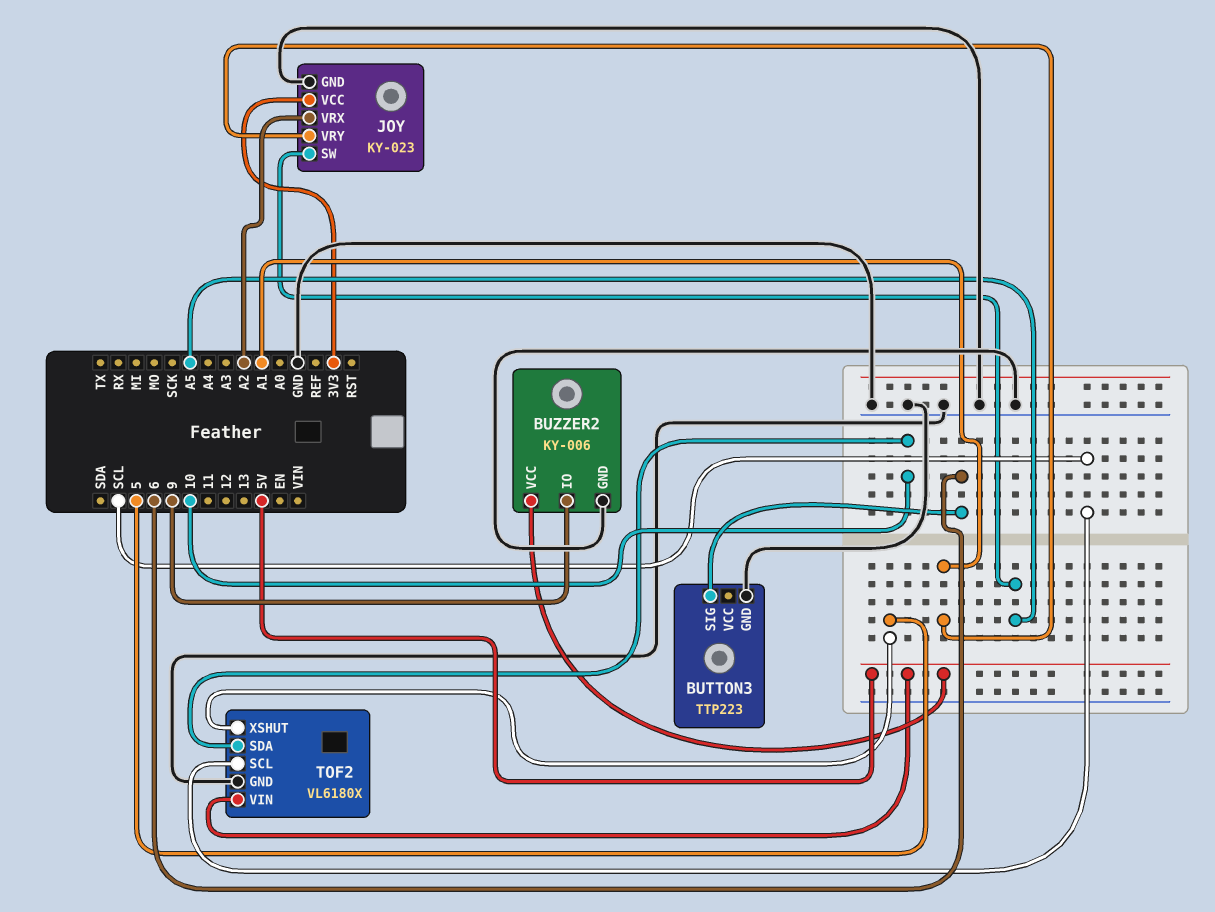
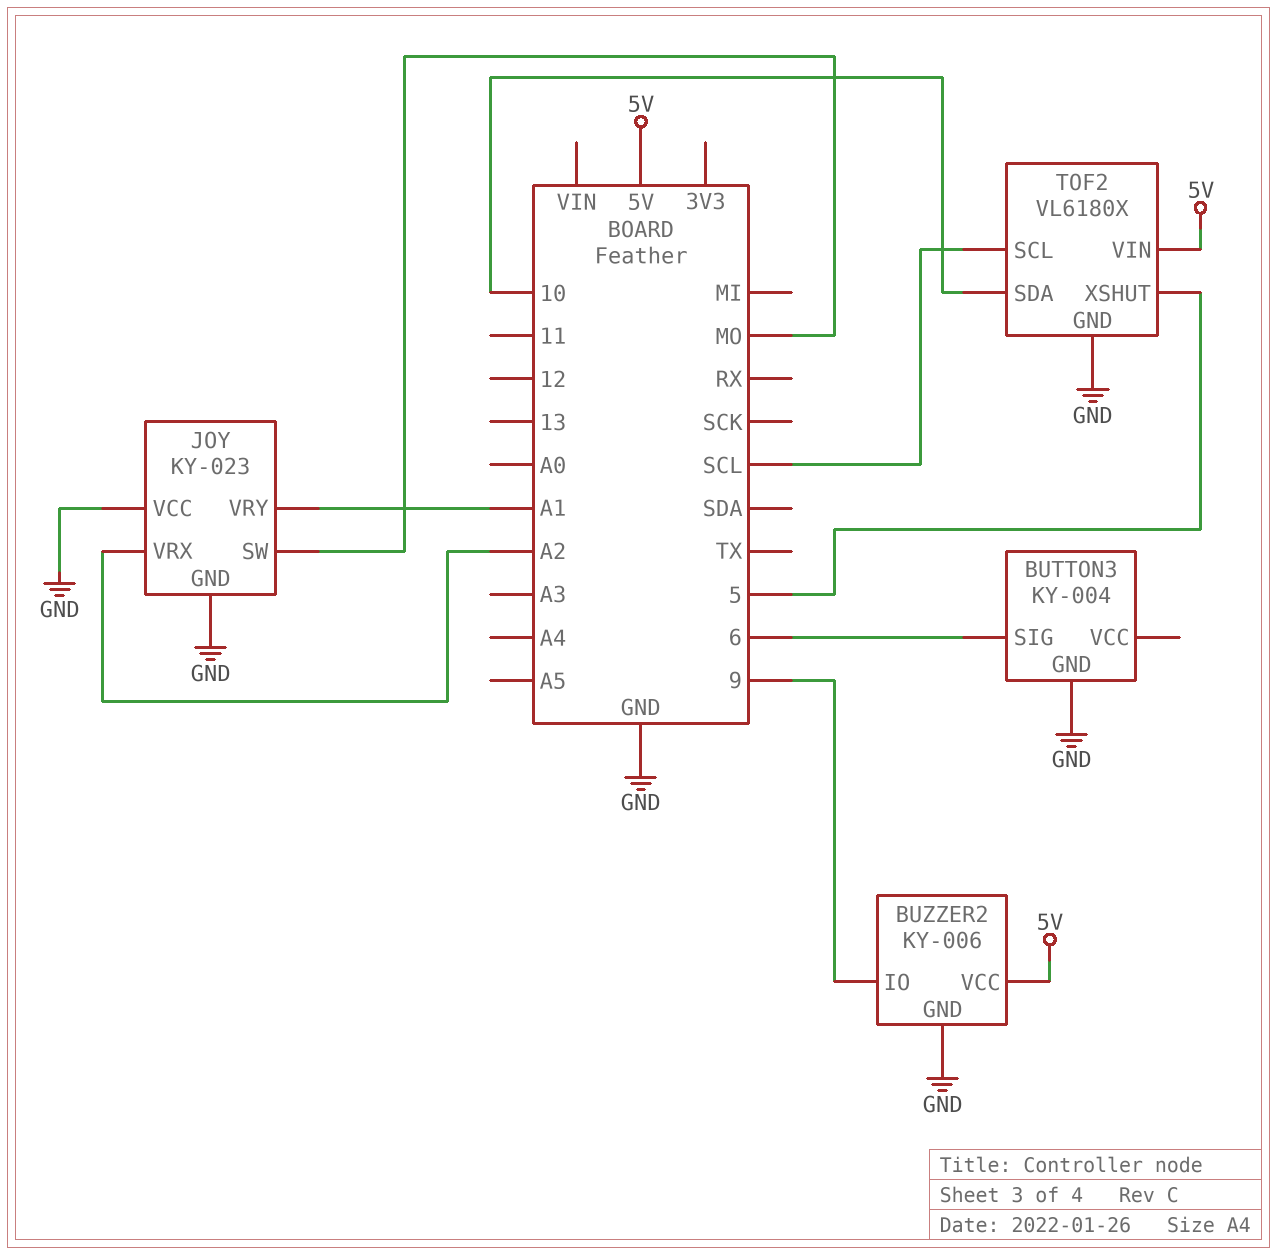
BUTTON3: TTP223 -> KY-004
JOY pin SW: A5 -> MO
JOY pin VCC: 3V3 -> GND

